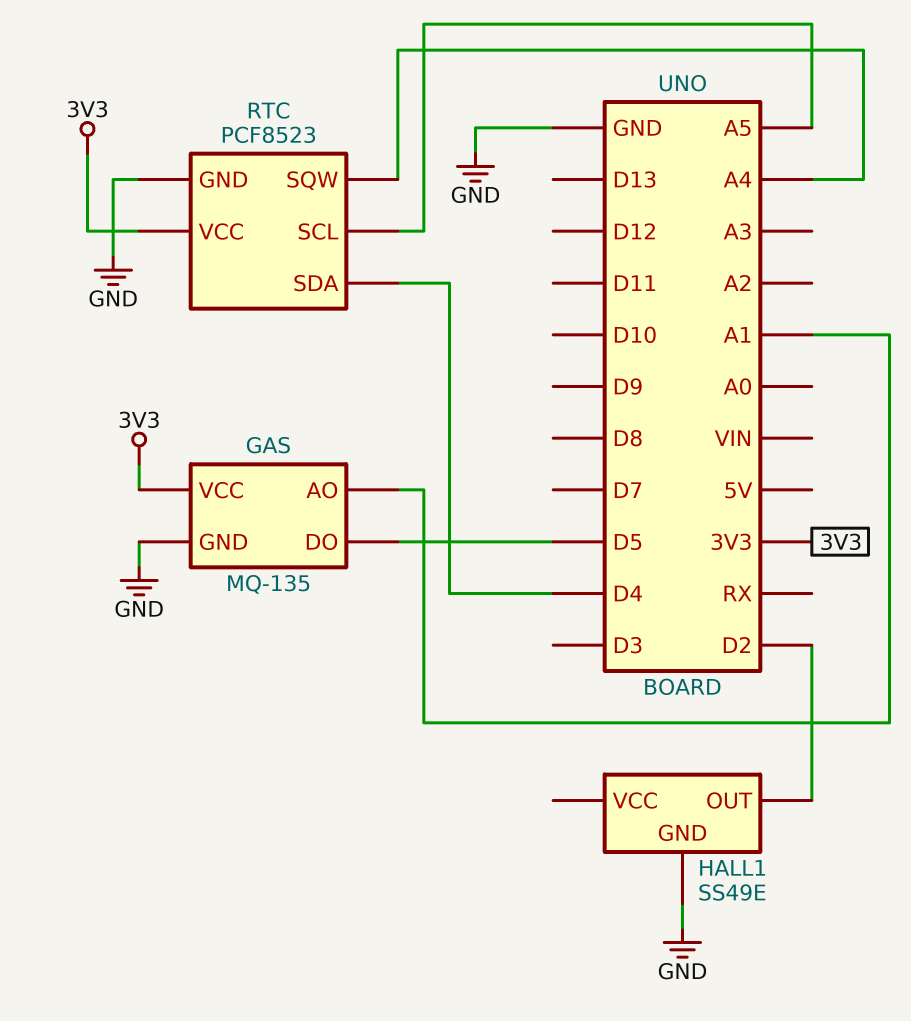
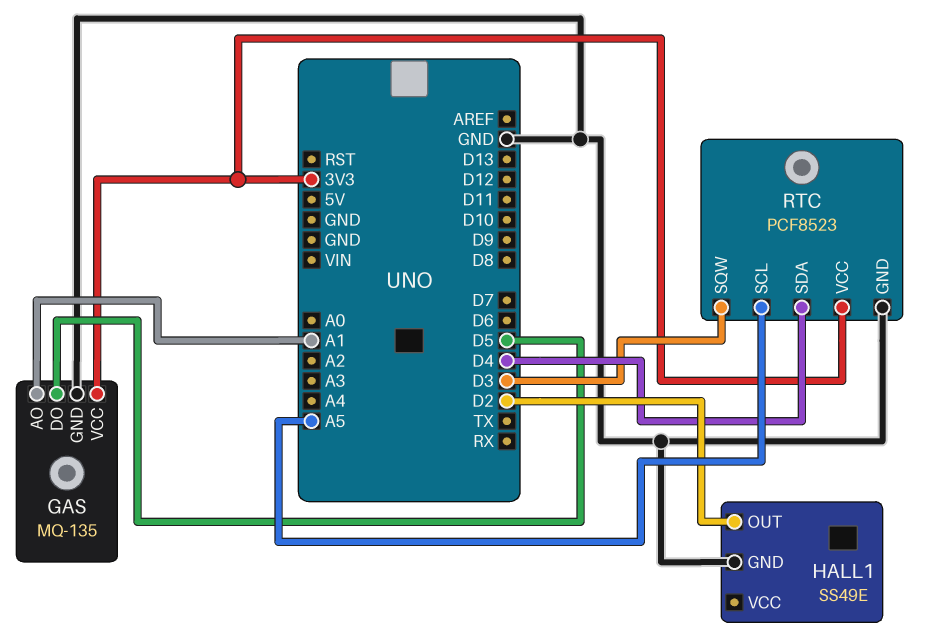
RTC pin SQW: A4 -> D3

